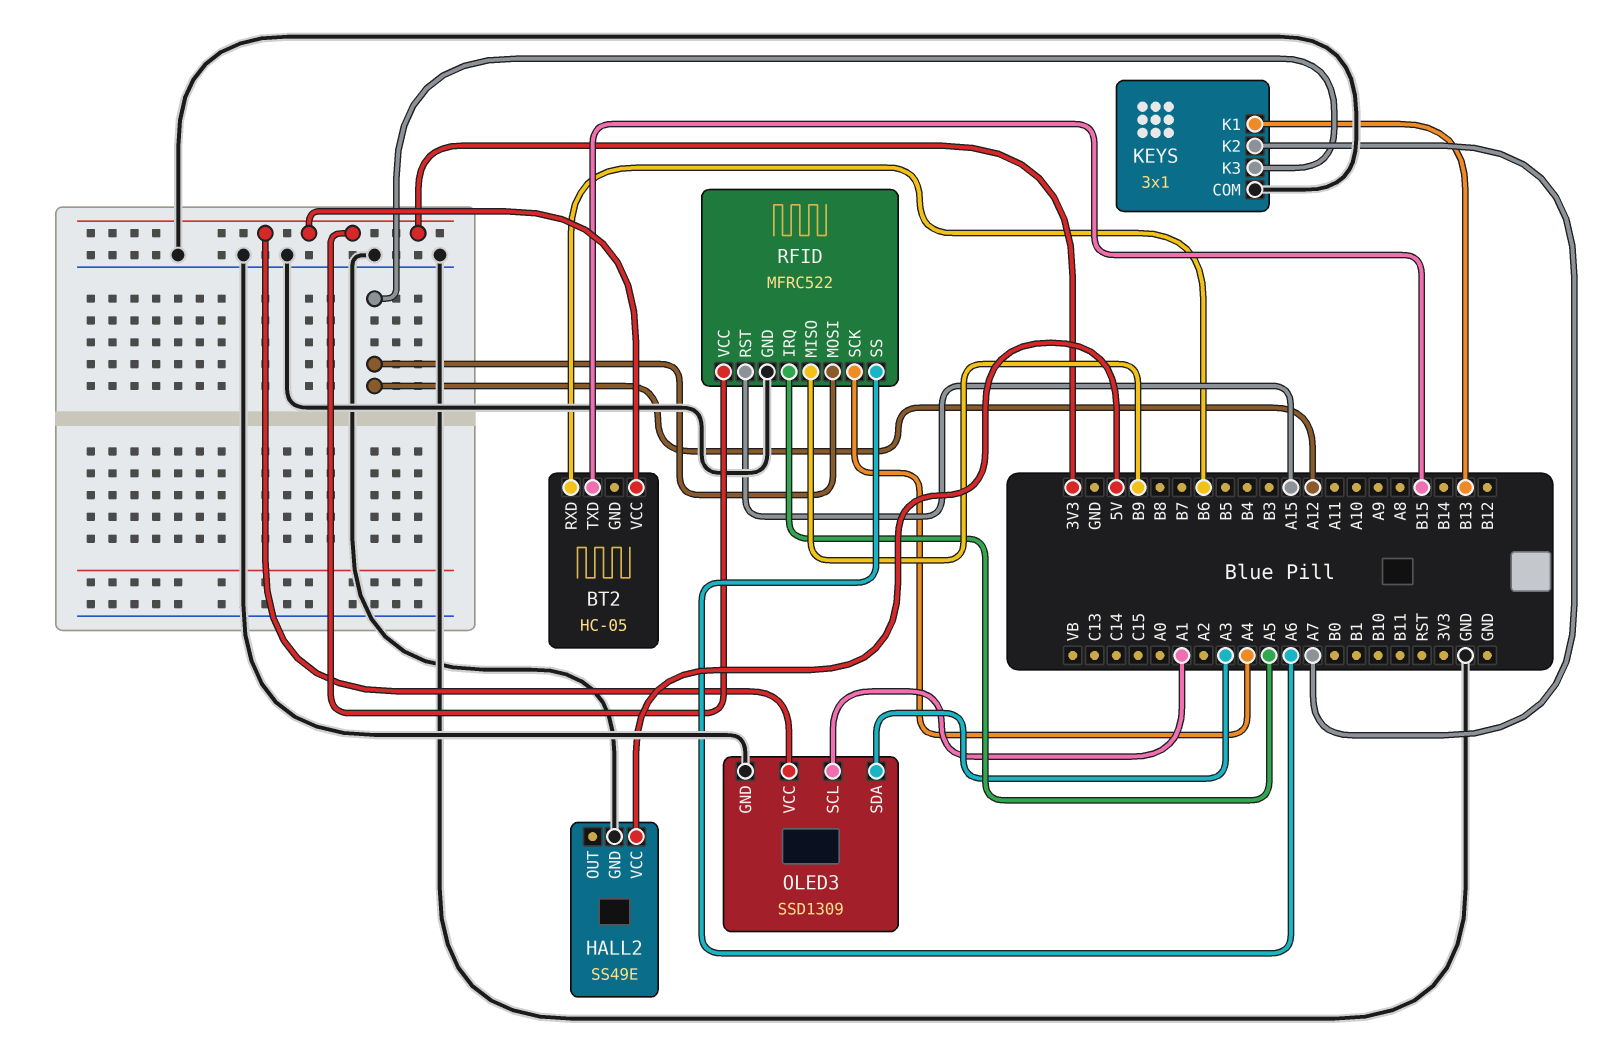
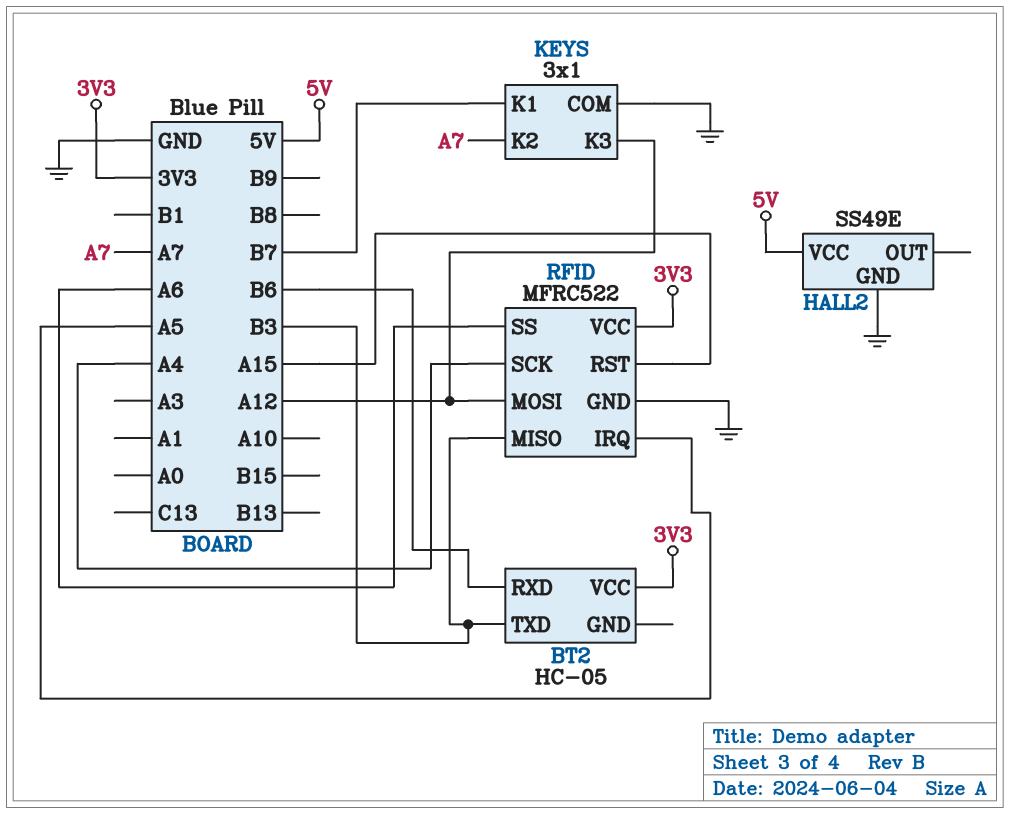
BT2 pin TXD: B15 -> B3
KEYS pin K1: B13 -> B7
OLED3: SSD1309 -> none
OLED3 pin GND: GND -> none
OLED3 pin SCL: A1 -> none
OLED3 pin SDA: A3 -> none
OLED3 pin VCC: 3V3 -> none
RFID pin MISO: B9 -> B3

